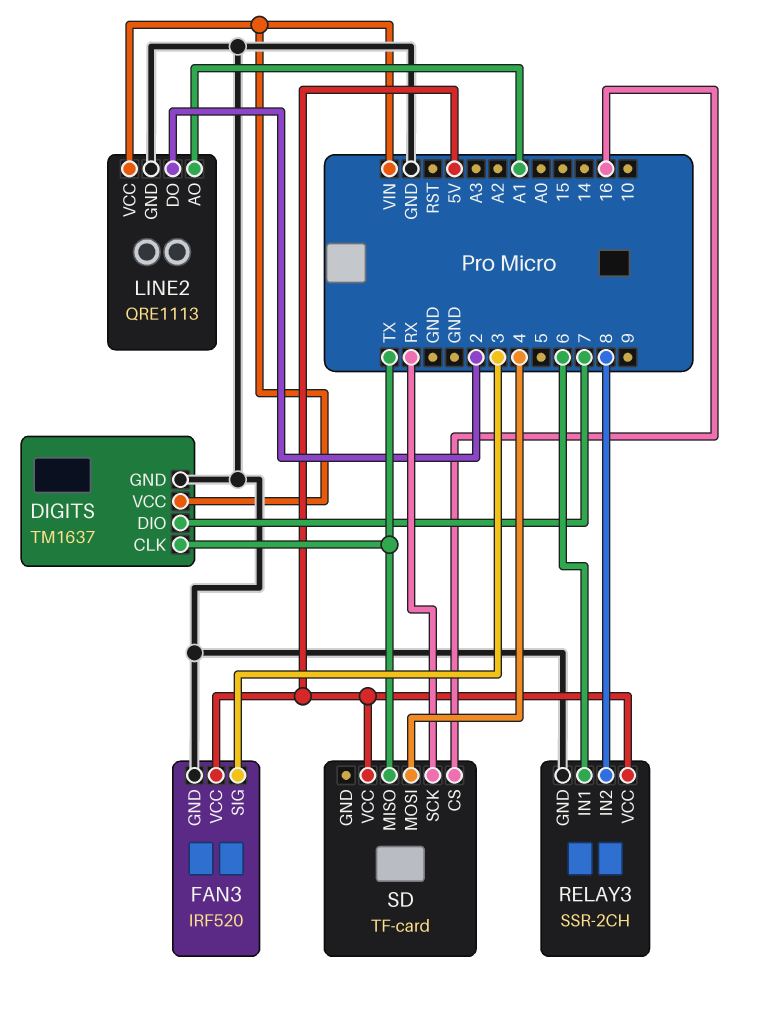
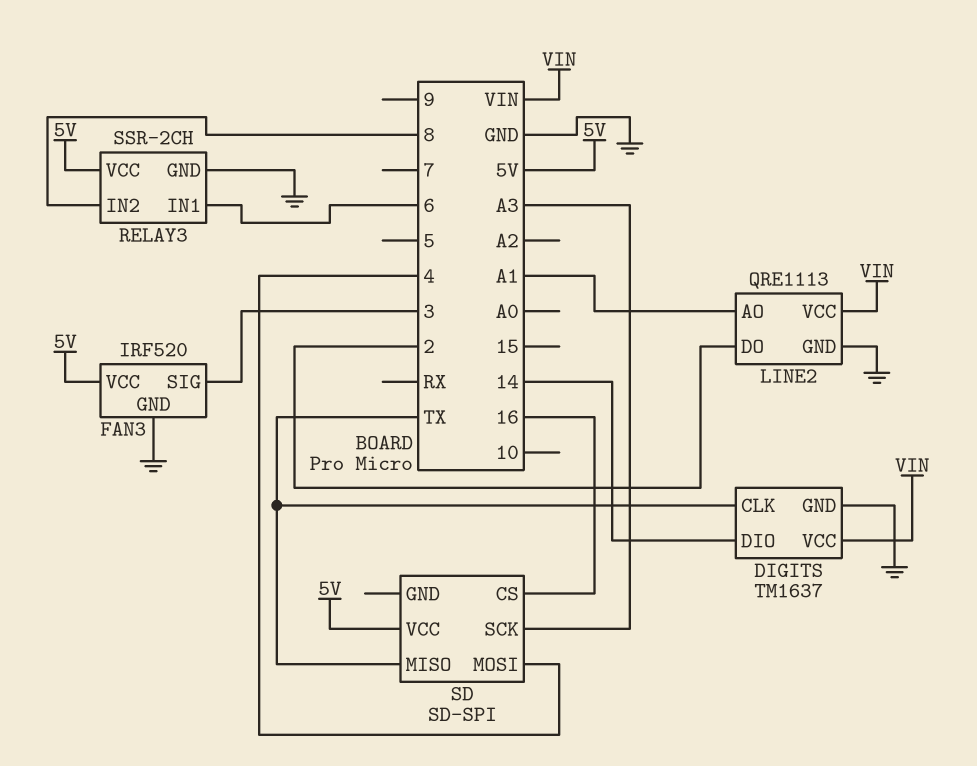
DIGITS pin DIO: 7 -> 14
SD: TF-card -> SD-SPI
SD pin SCK: RX -> A3

